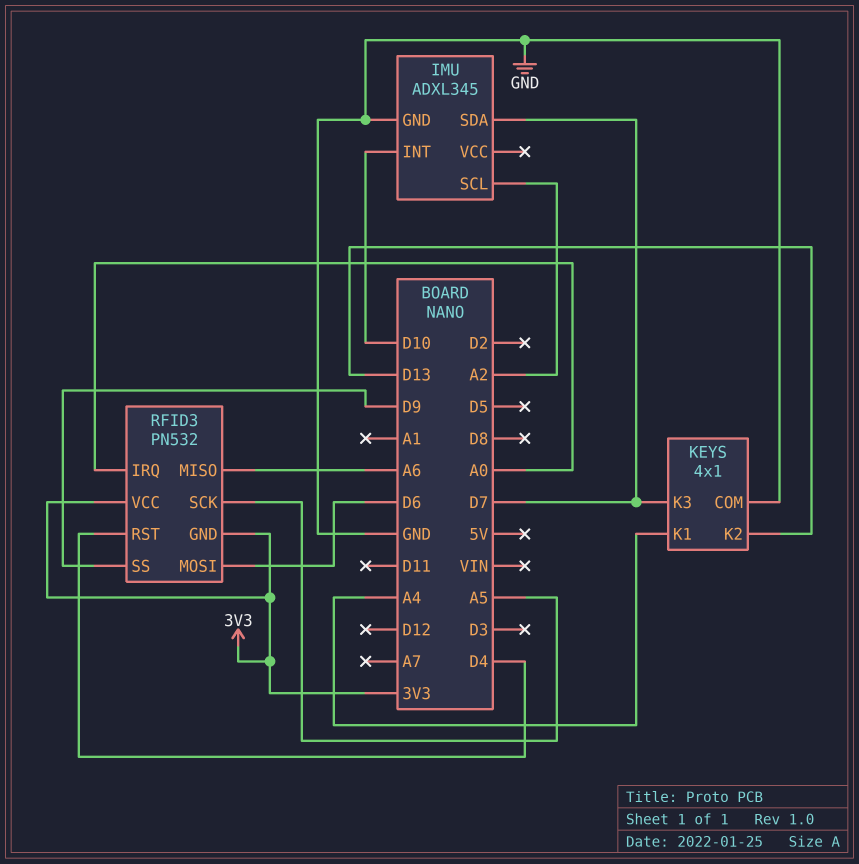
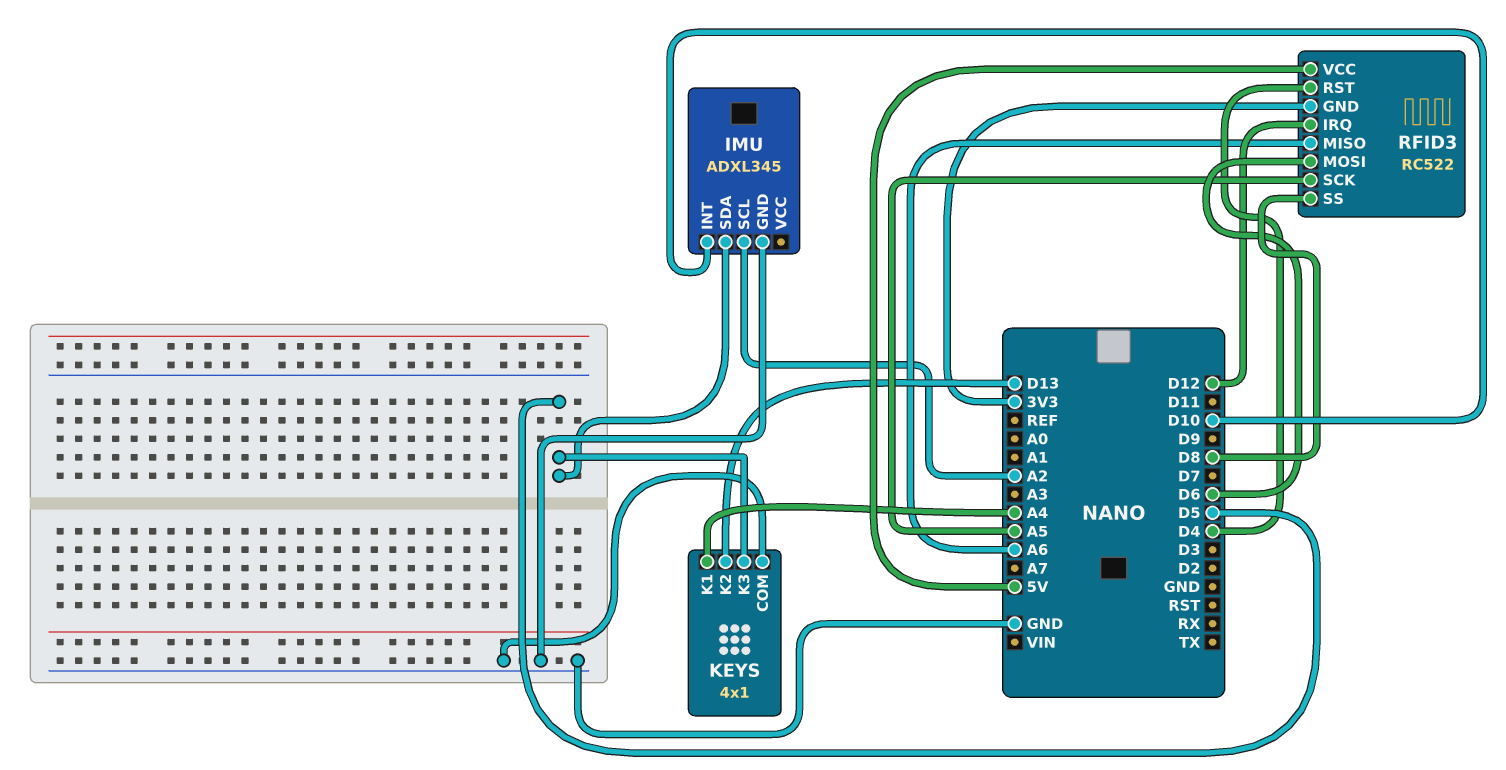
IMU pin SDA: D7 -> D5
KEYS pin K3: D7 -> D5
RFID3: PN532 -> RC522
RFID3 pin IRQ: A0 -> D12
RFID3 pin SS: D9 -> D8
RFID3 pin VCC: 3V3 -> 5V

